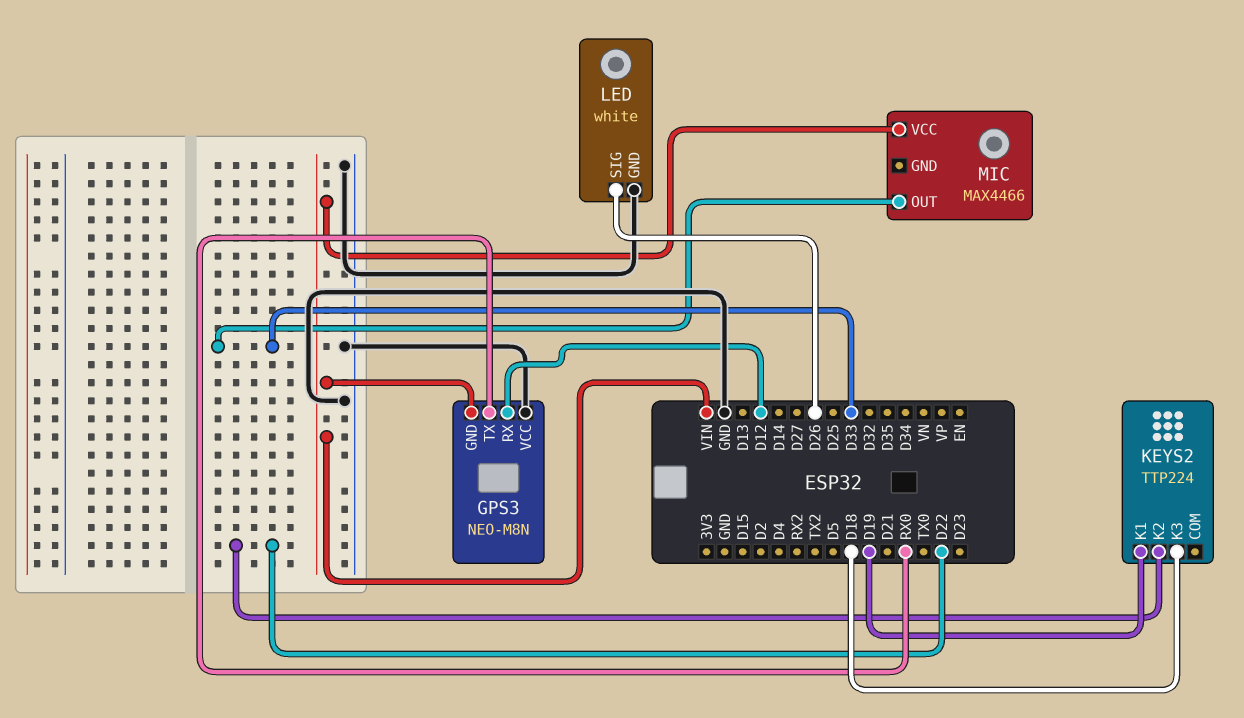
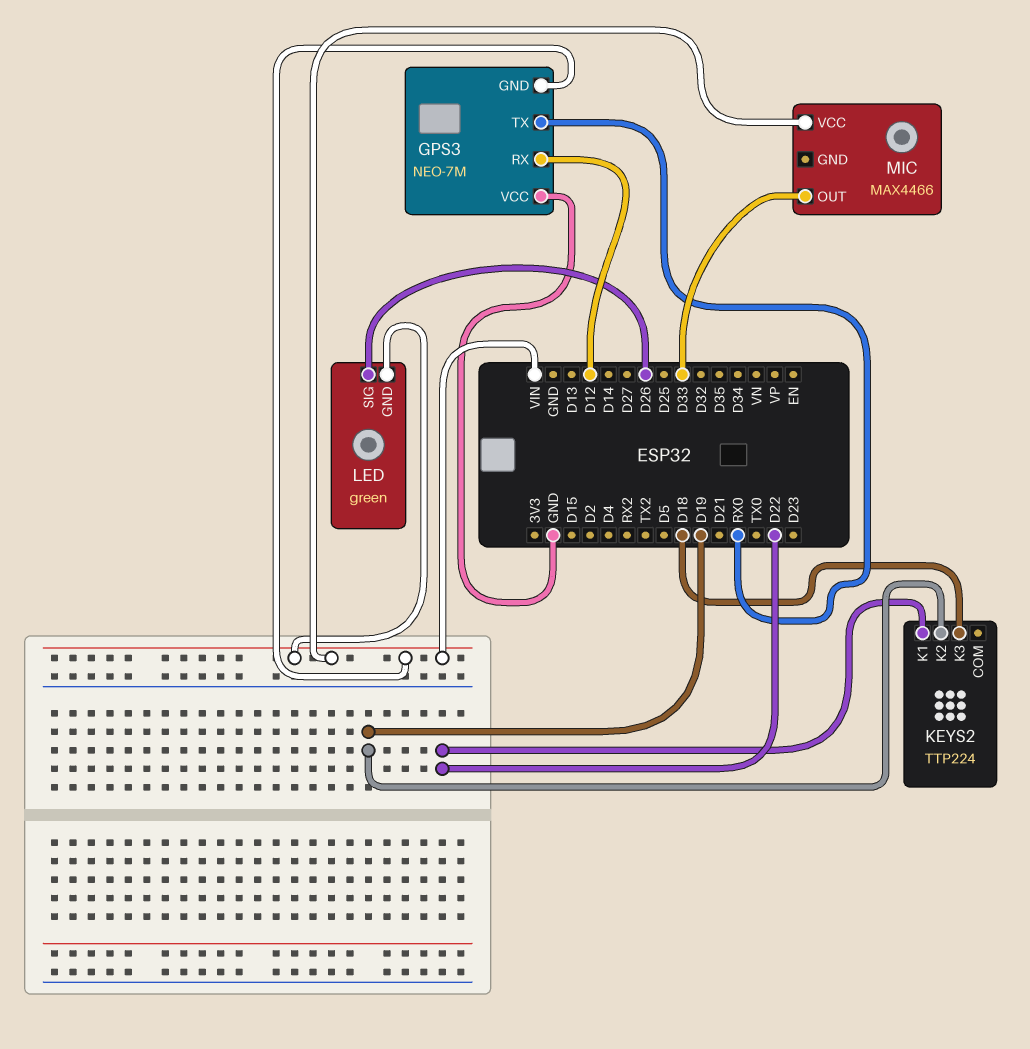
GPS3: NEO-M8N -> NEO-7M
KEYS2 pin K1: D19 -> D22
KEYS2 pin K2: D22 -> D19
LED: white -> green
LED pin GND: GND -> VIN

